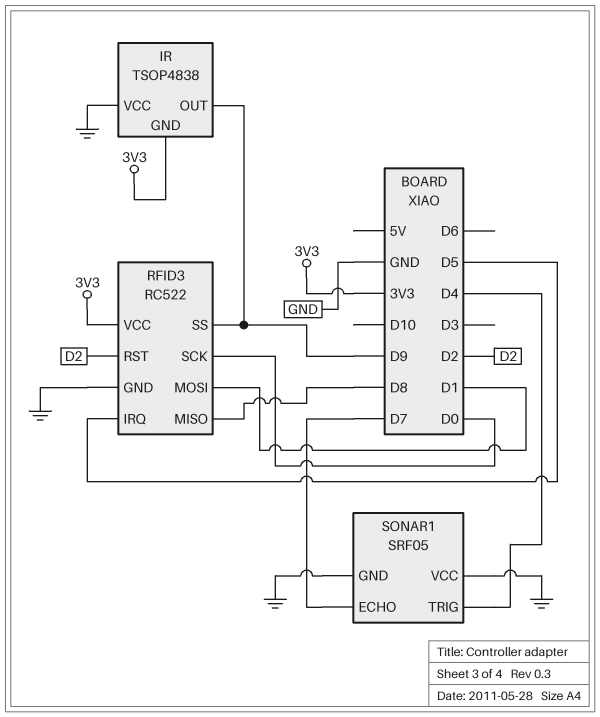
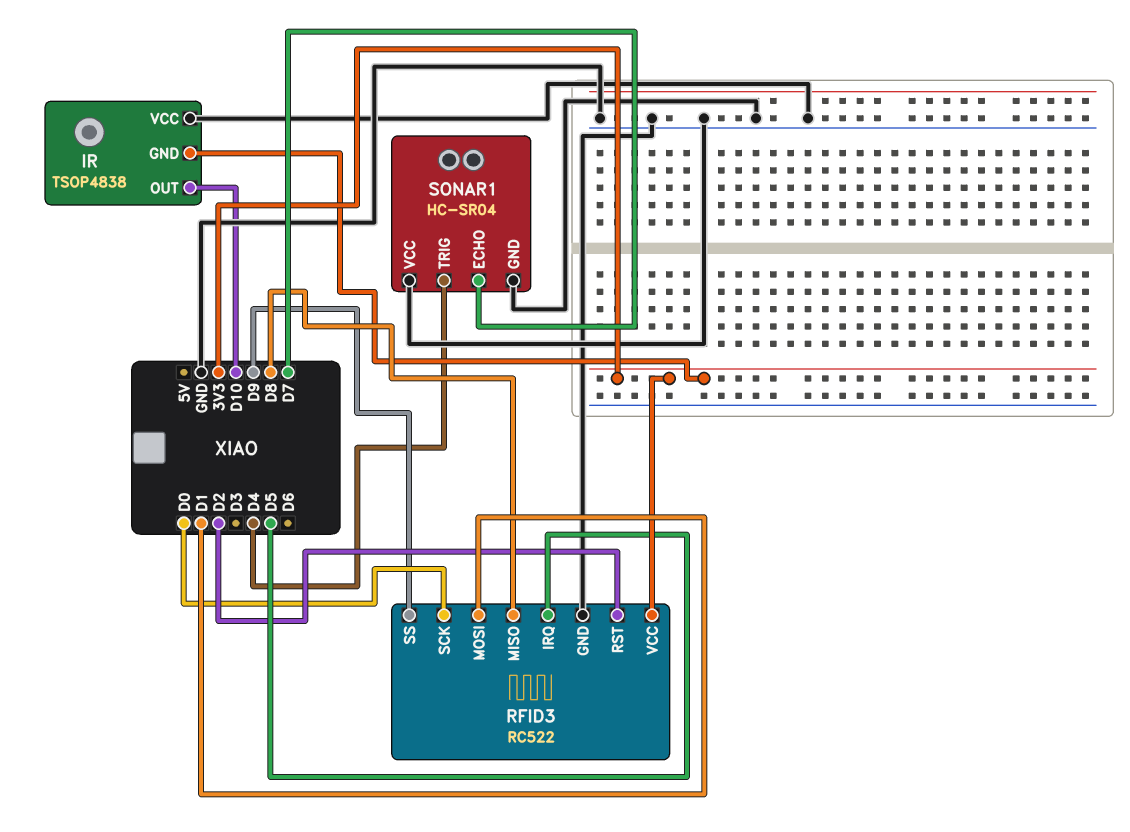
IR pin OUT: D9 -> D10
SONAR1: SRF05 -> HC-SR04

